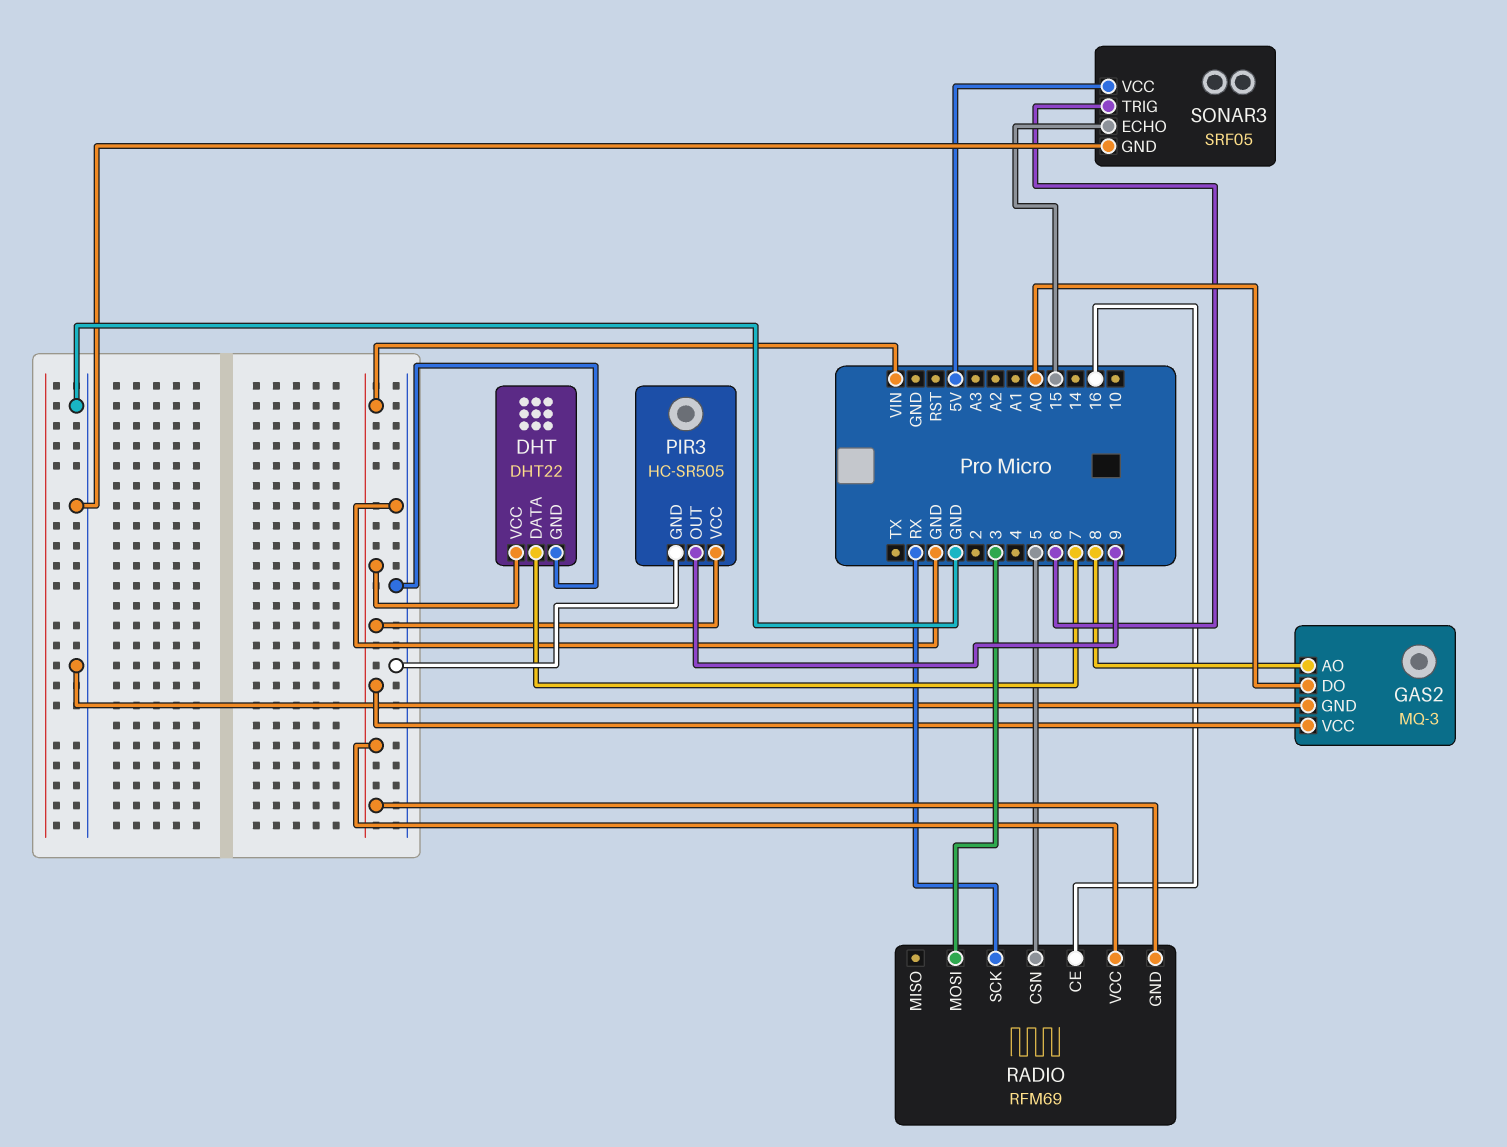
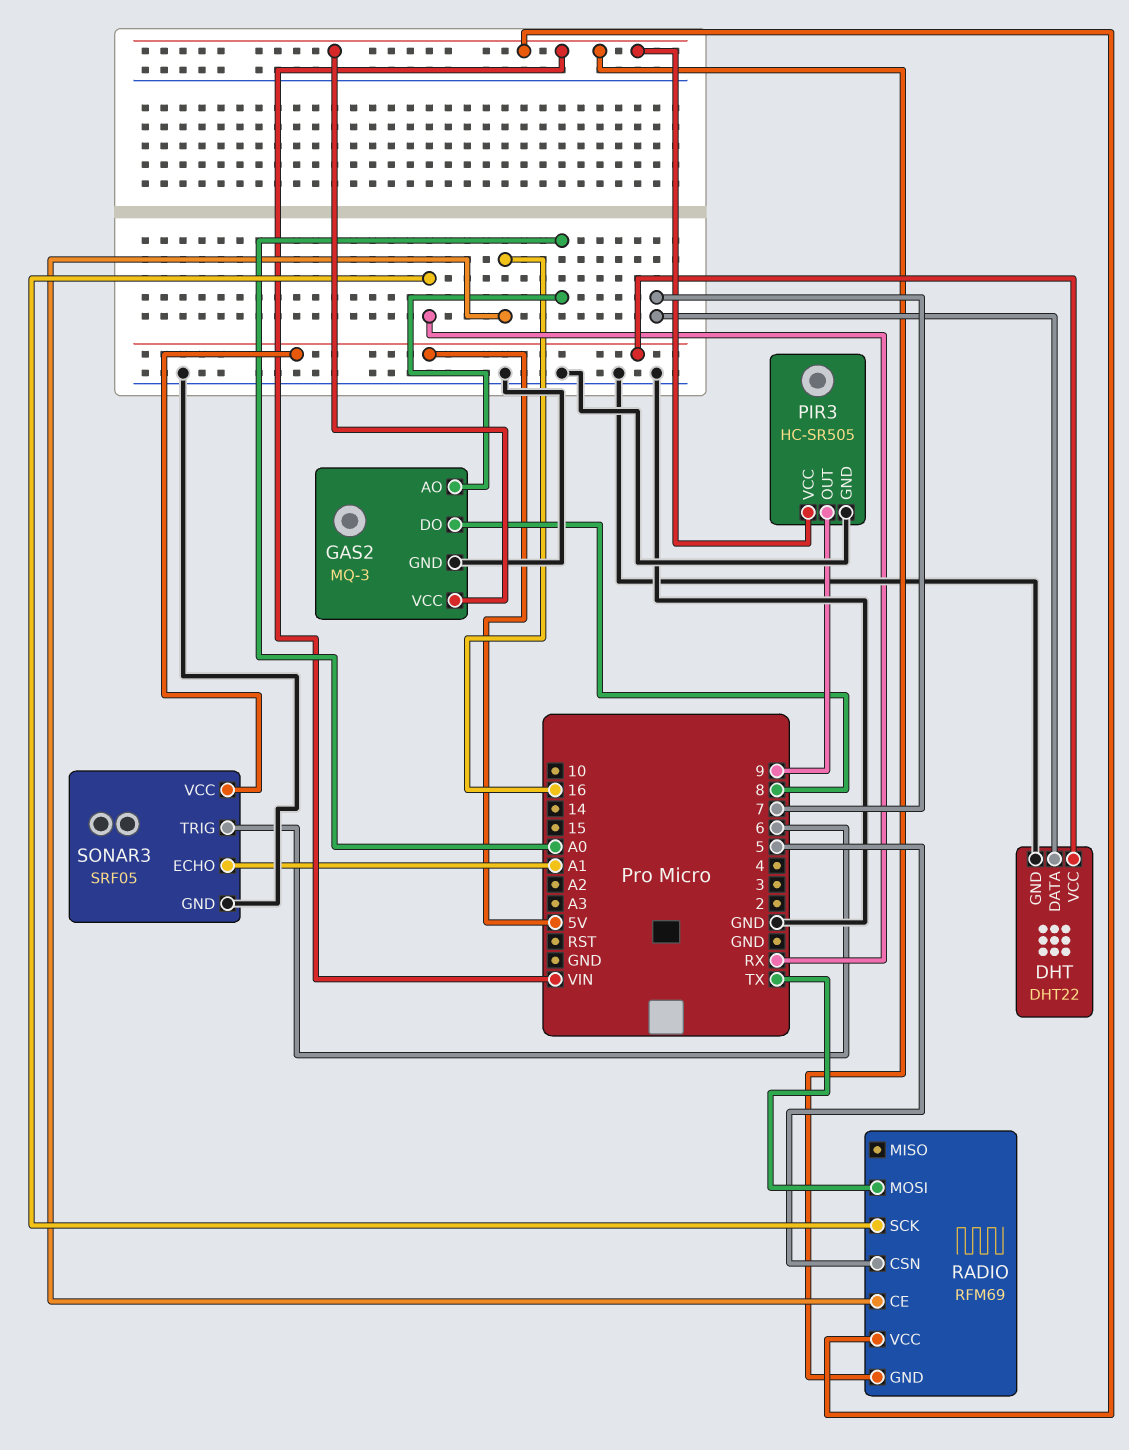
DHT pin VCC: VIN -> 5V
GAS2 pin AO: 8 -> A0
GAS2 pin DO: A0 -> 8
RADIO pin MOSI: 3 -> TX
SONAR3 pin ECHO: 15 -> A1

